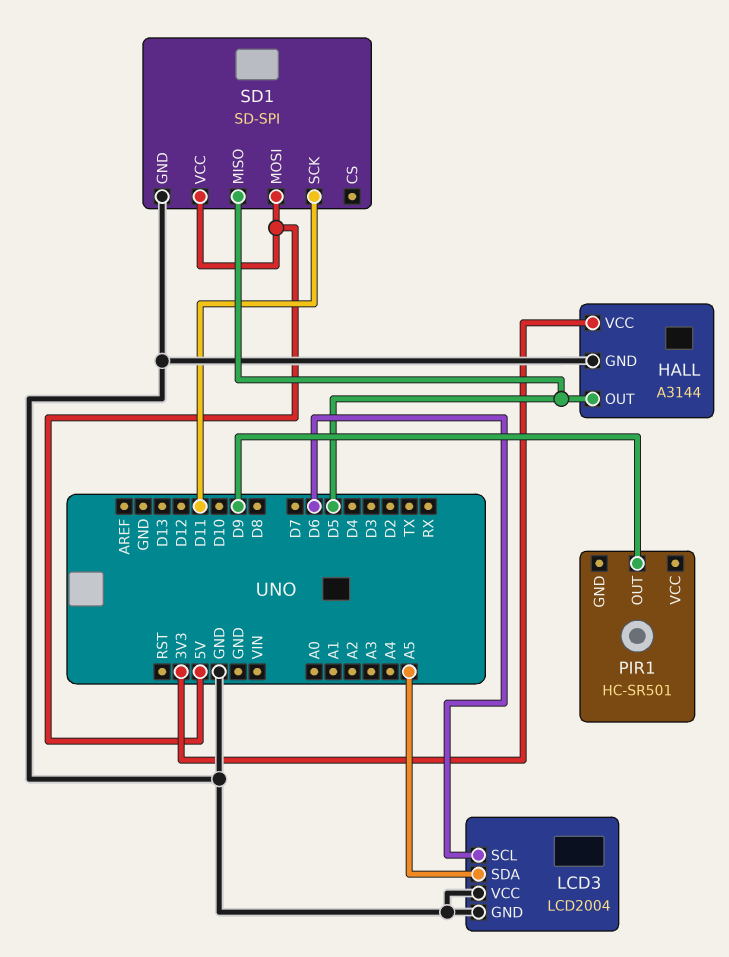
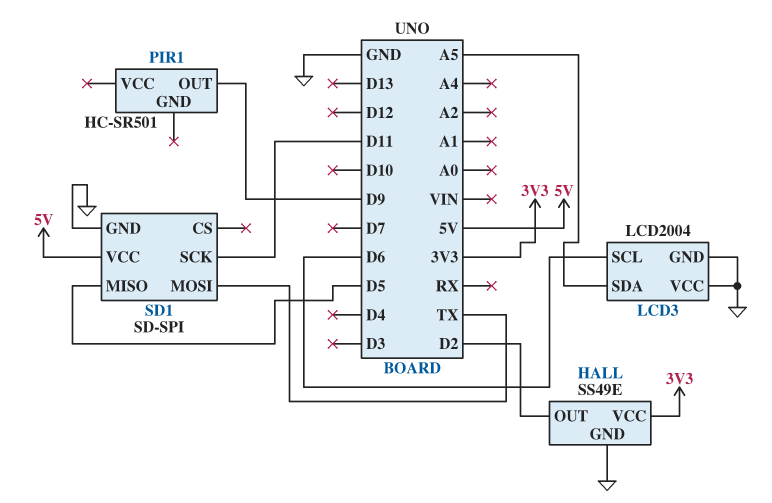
HALL: A3144 -> SS49E
HALL pin OUT: D5 -> D2
SD1 pin MOSI: 5V -> TX

